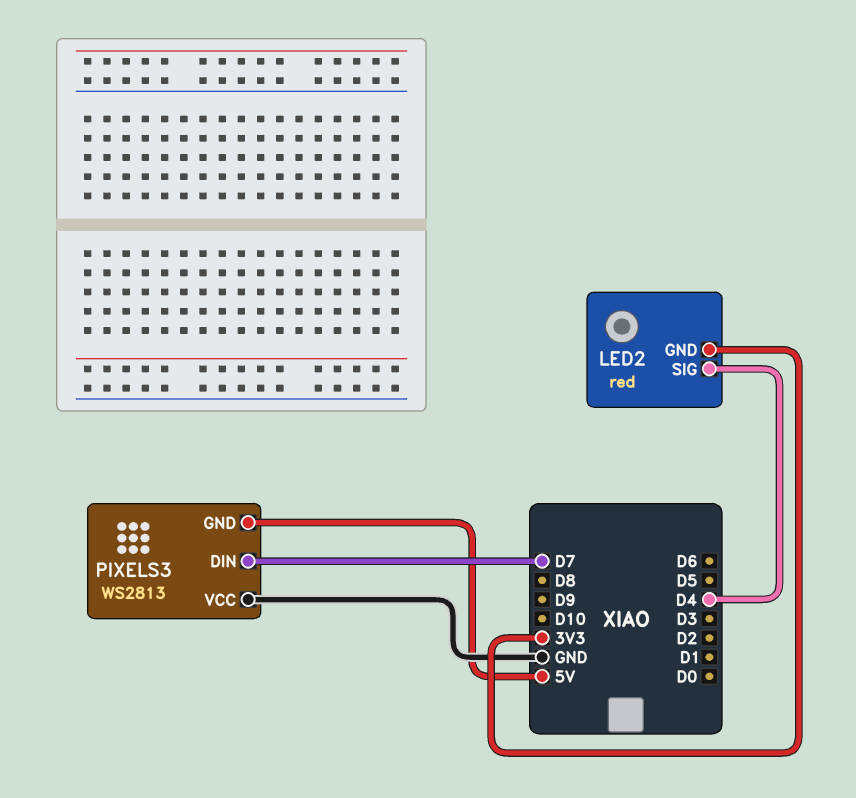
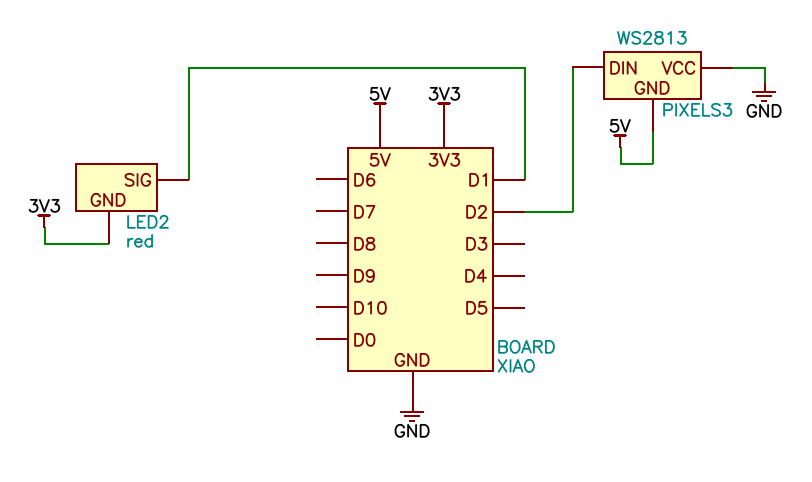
LED2 pin SIG: D4 -> D1
PIXELS3 pin DIN: D7 -> D2

